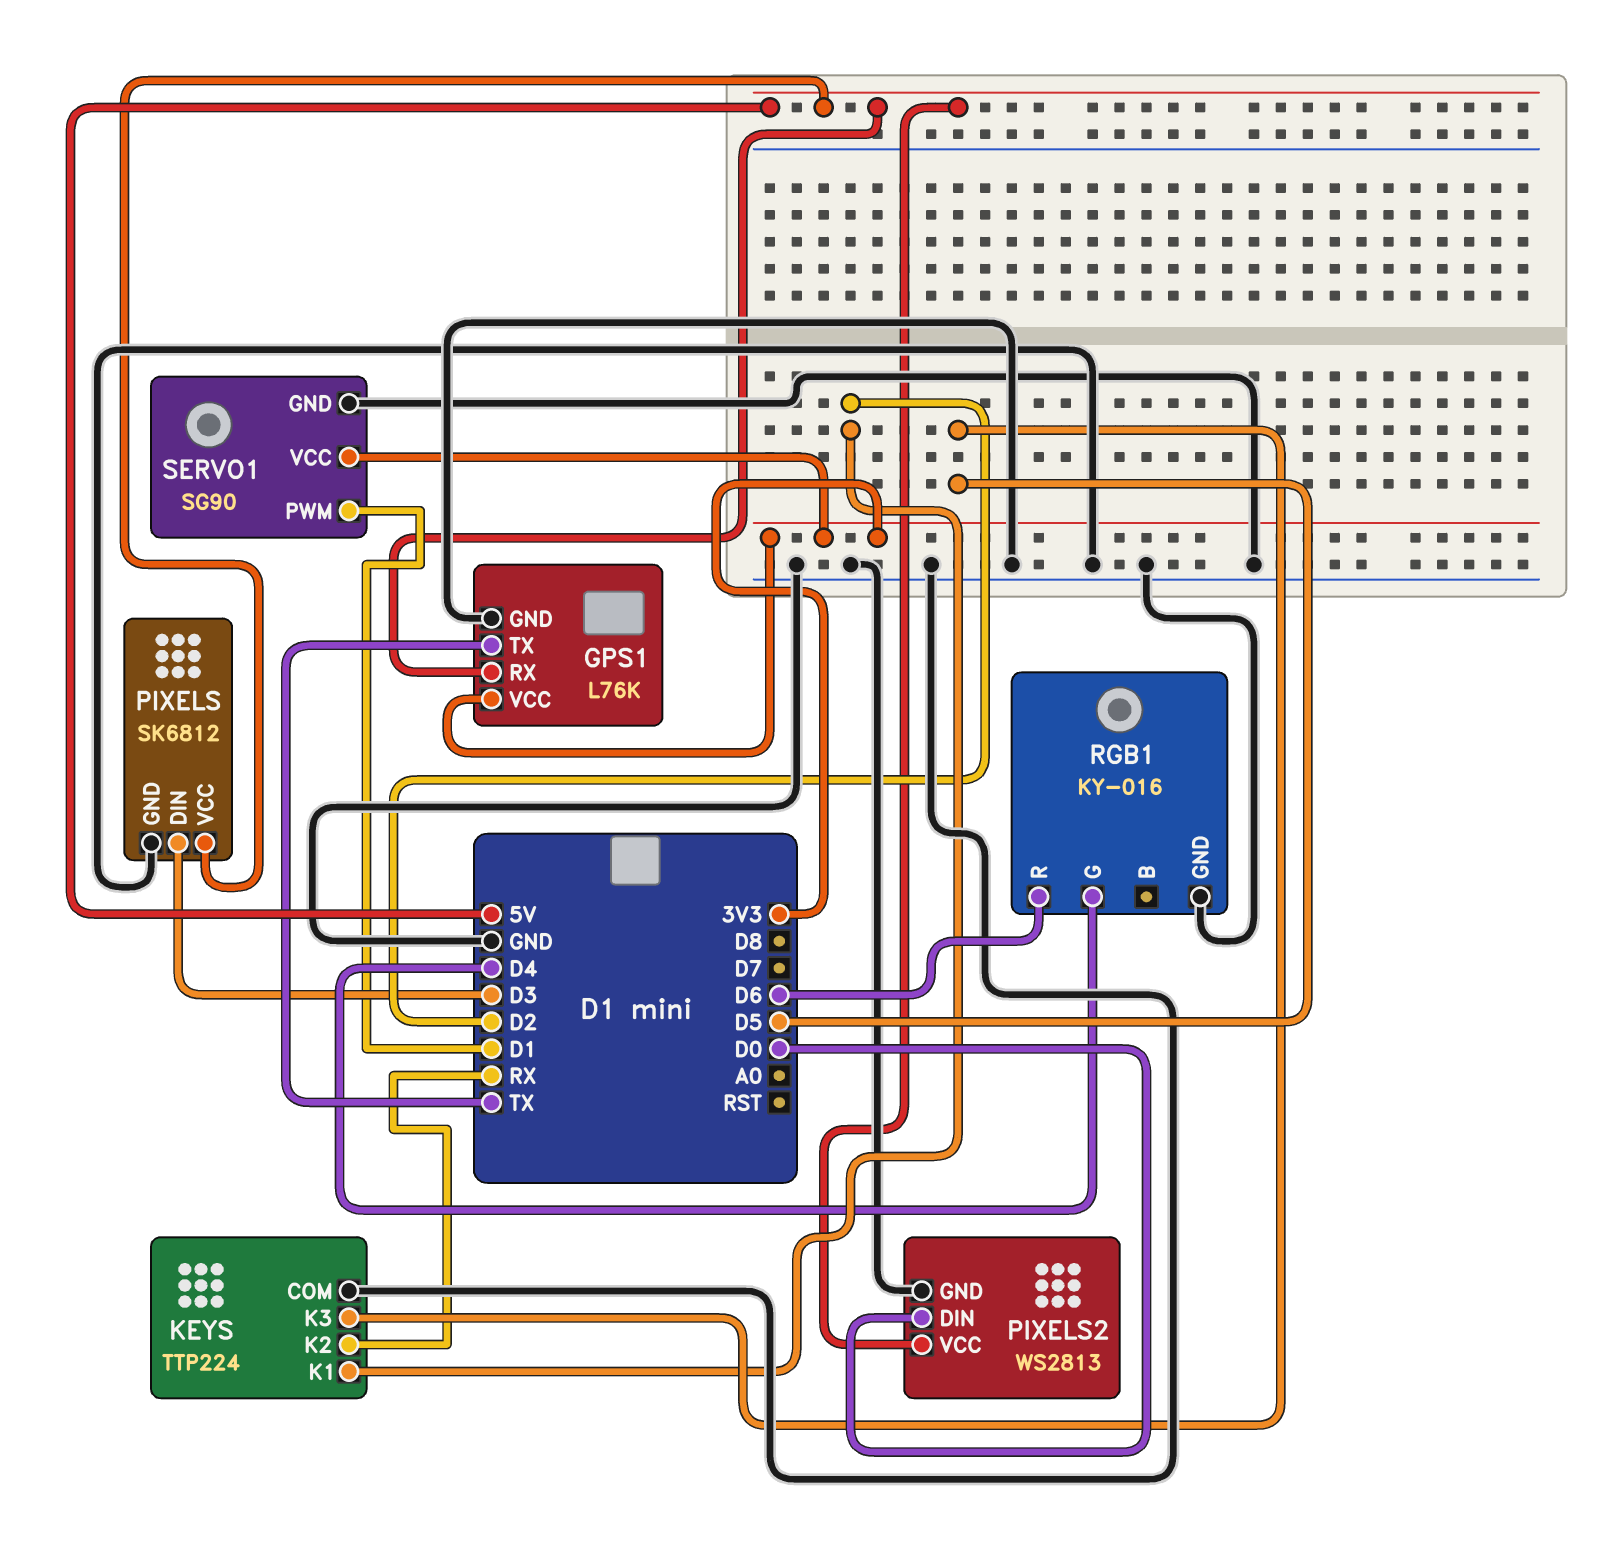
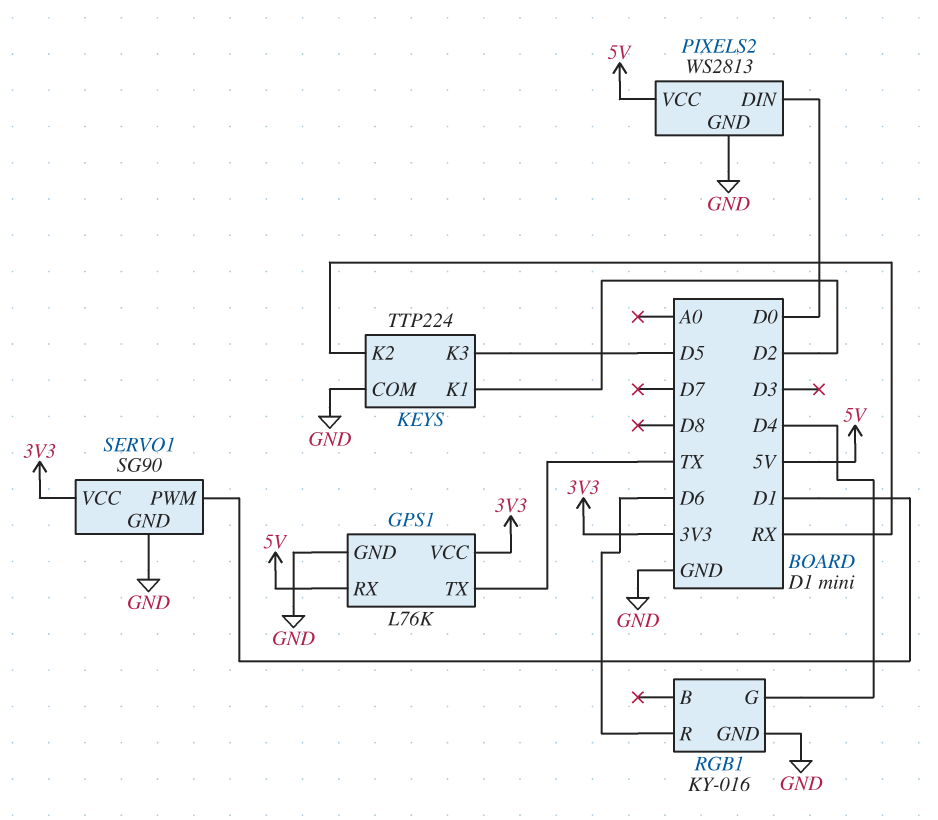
PIXELS: SK6812 -> none
PIXELS pin DIN: D3 -> none
PIXELS pin GND: GND -> none
PIXELS pin VCC: 5V -> none

